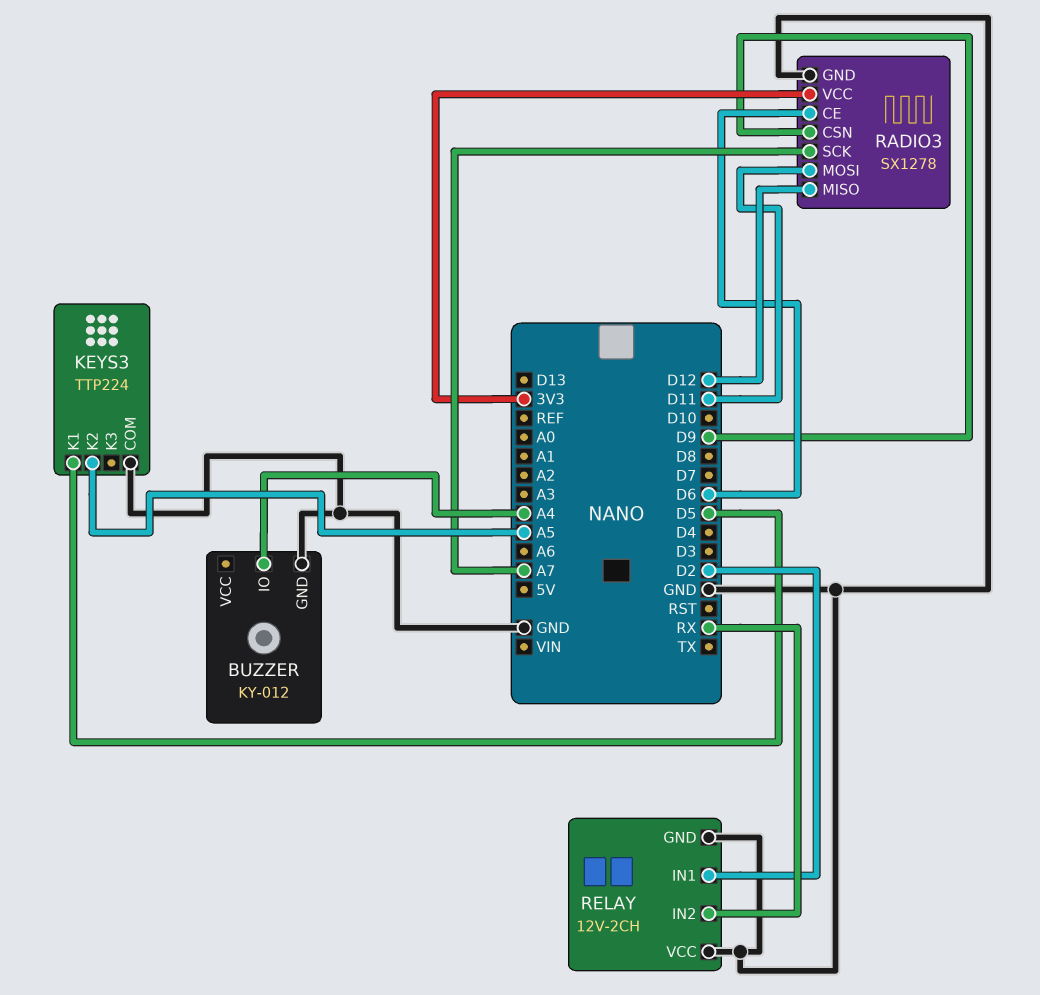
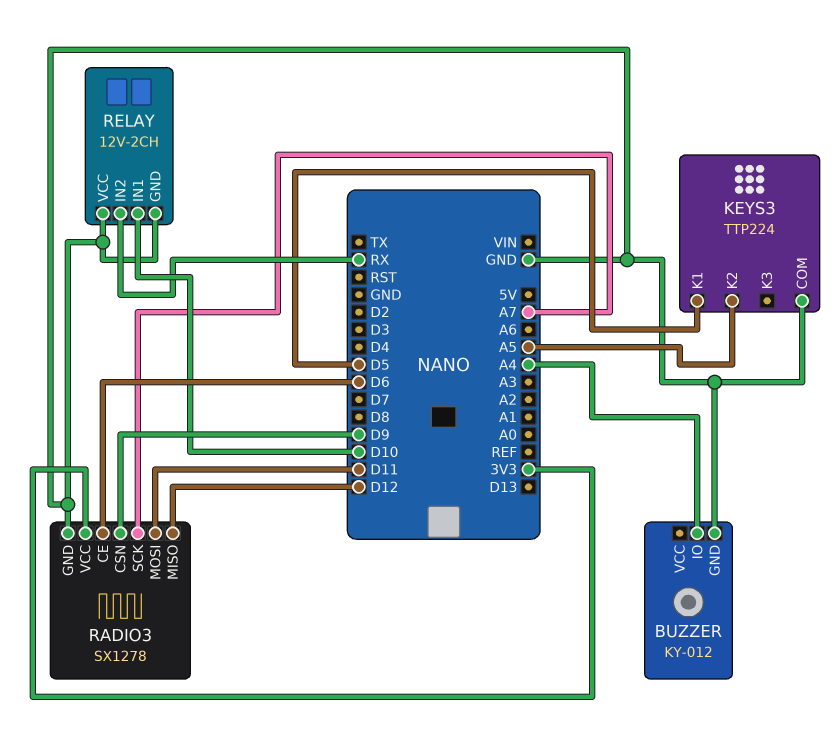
RELAY pin IN1: D2 -> D10

